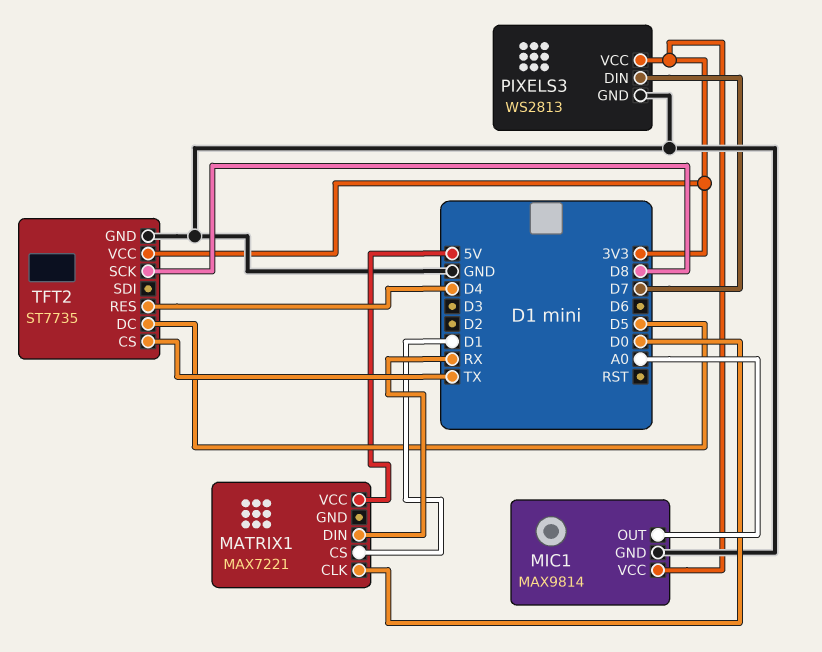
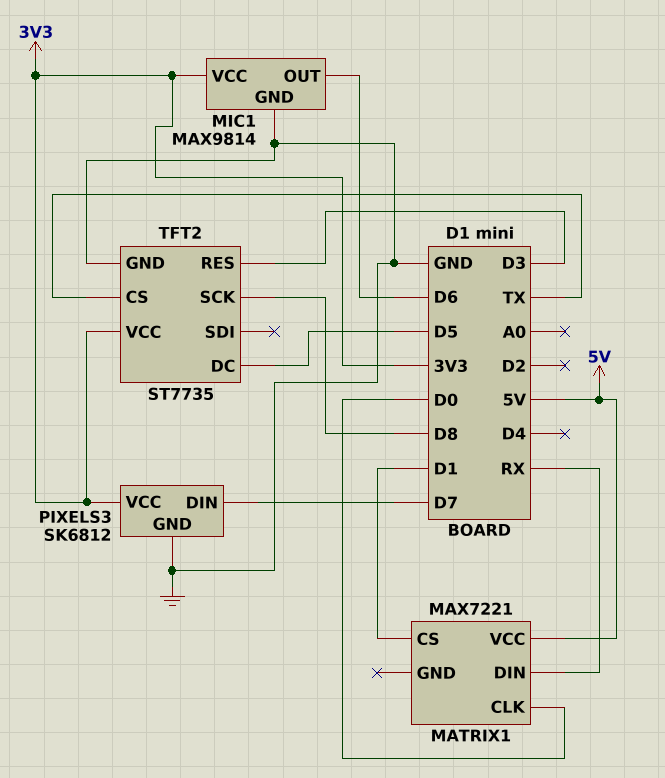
MIC1 pin OUT: A0 -> D6
PIXELS3: WS2813 -> SK6812
TFT2 pin RES: D4 -> D3

